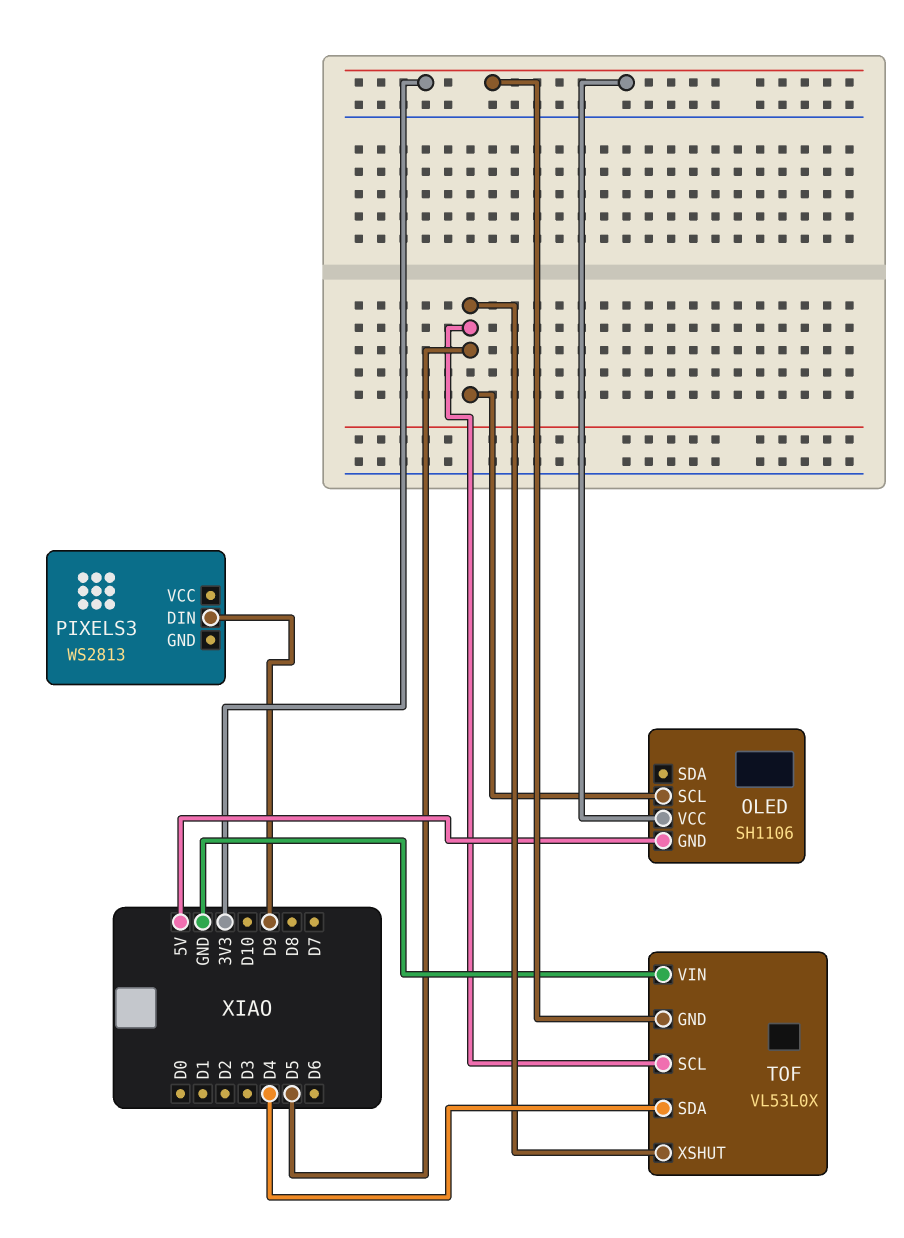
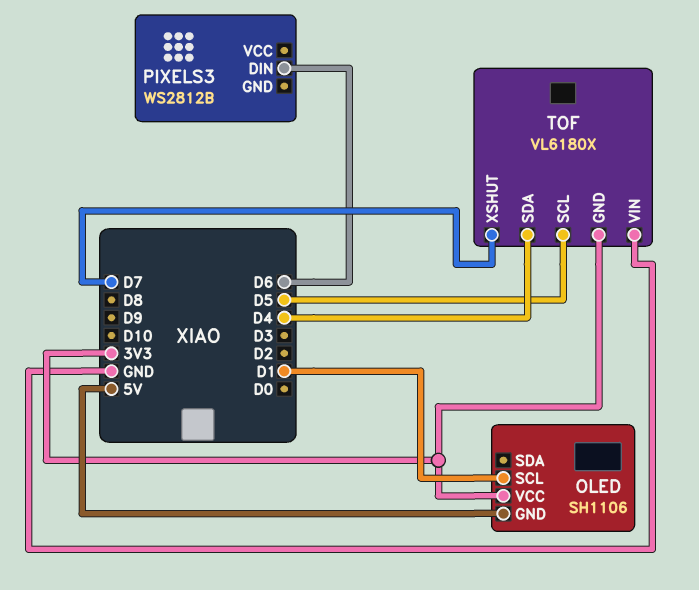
OLED pin SCL: D5 -> D1
PIXELS3: WS2813 -> WS2812B
PIXELS3 pin DIN: D9 -> D6
TOF: VL53L0X -> VL6180X
TOF pin XSHUT: D5 -> D7

